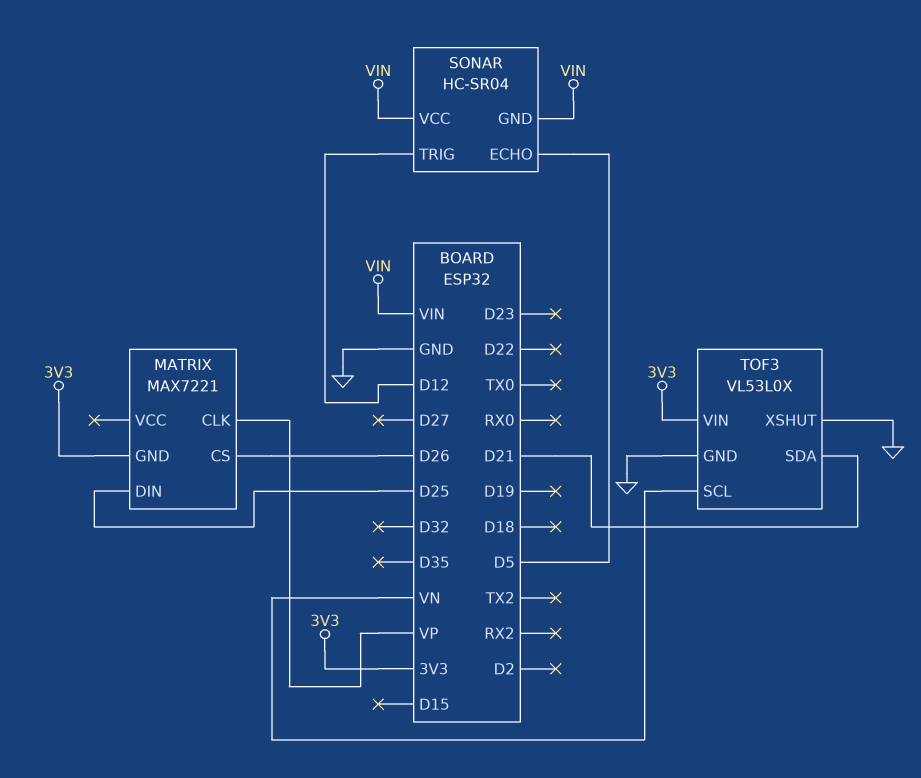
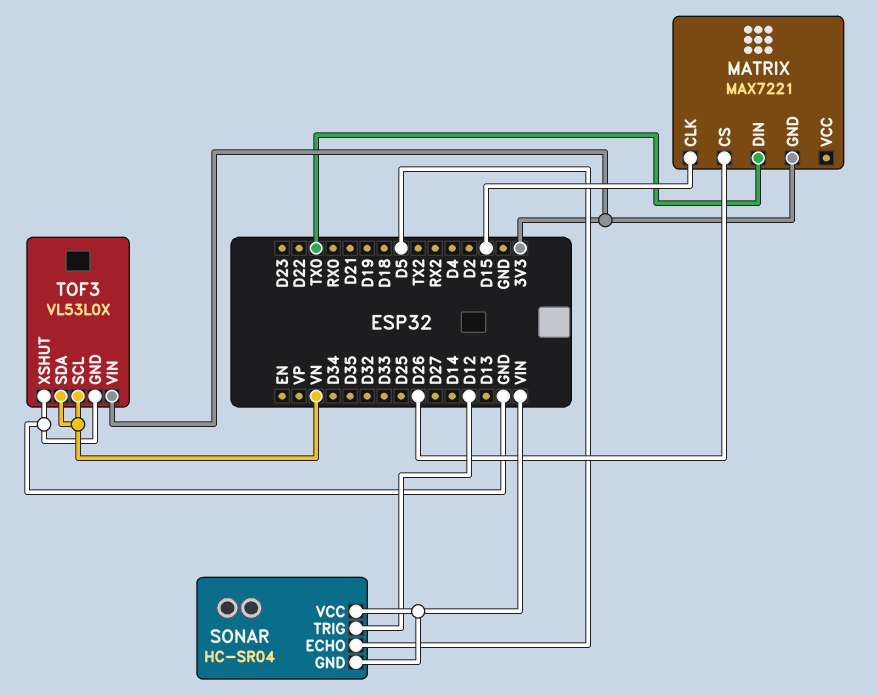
MATRIX pin CLK: VP -> D15
MATRIX pin DIN: D25 -> TX0
TOF3 pin SDA: D21 -> VN

